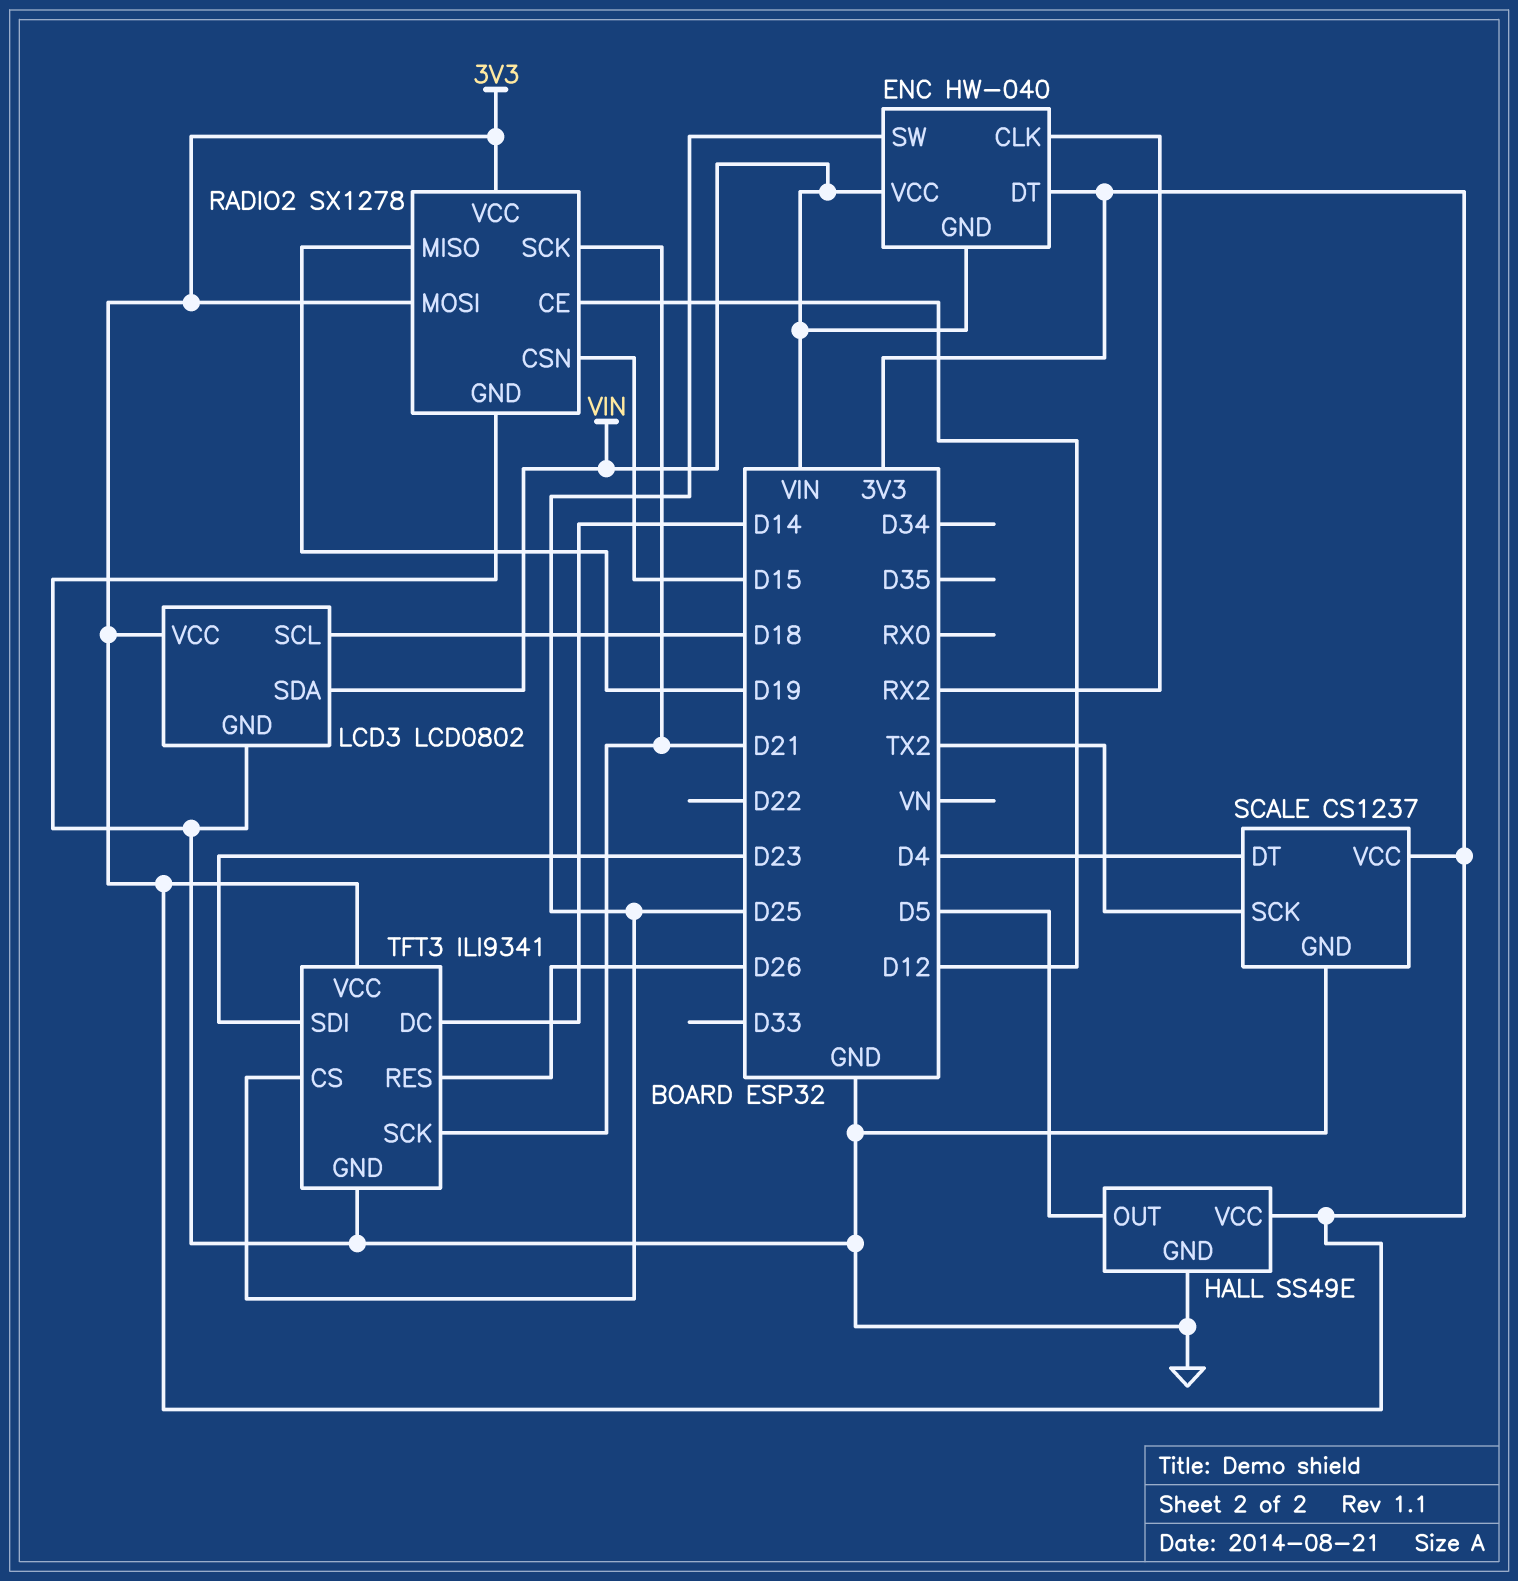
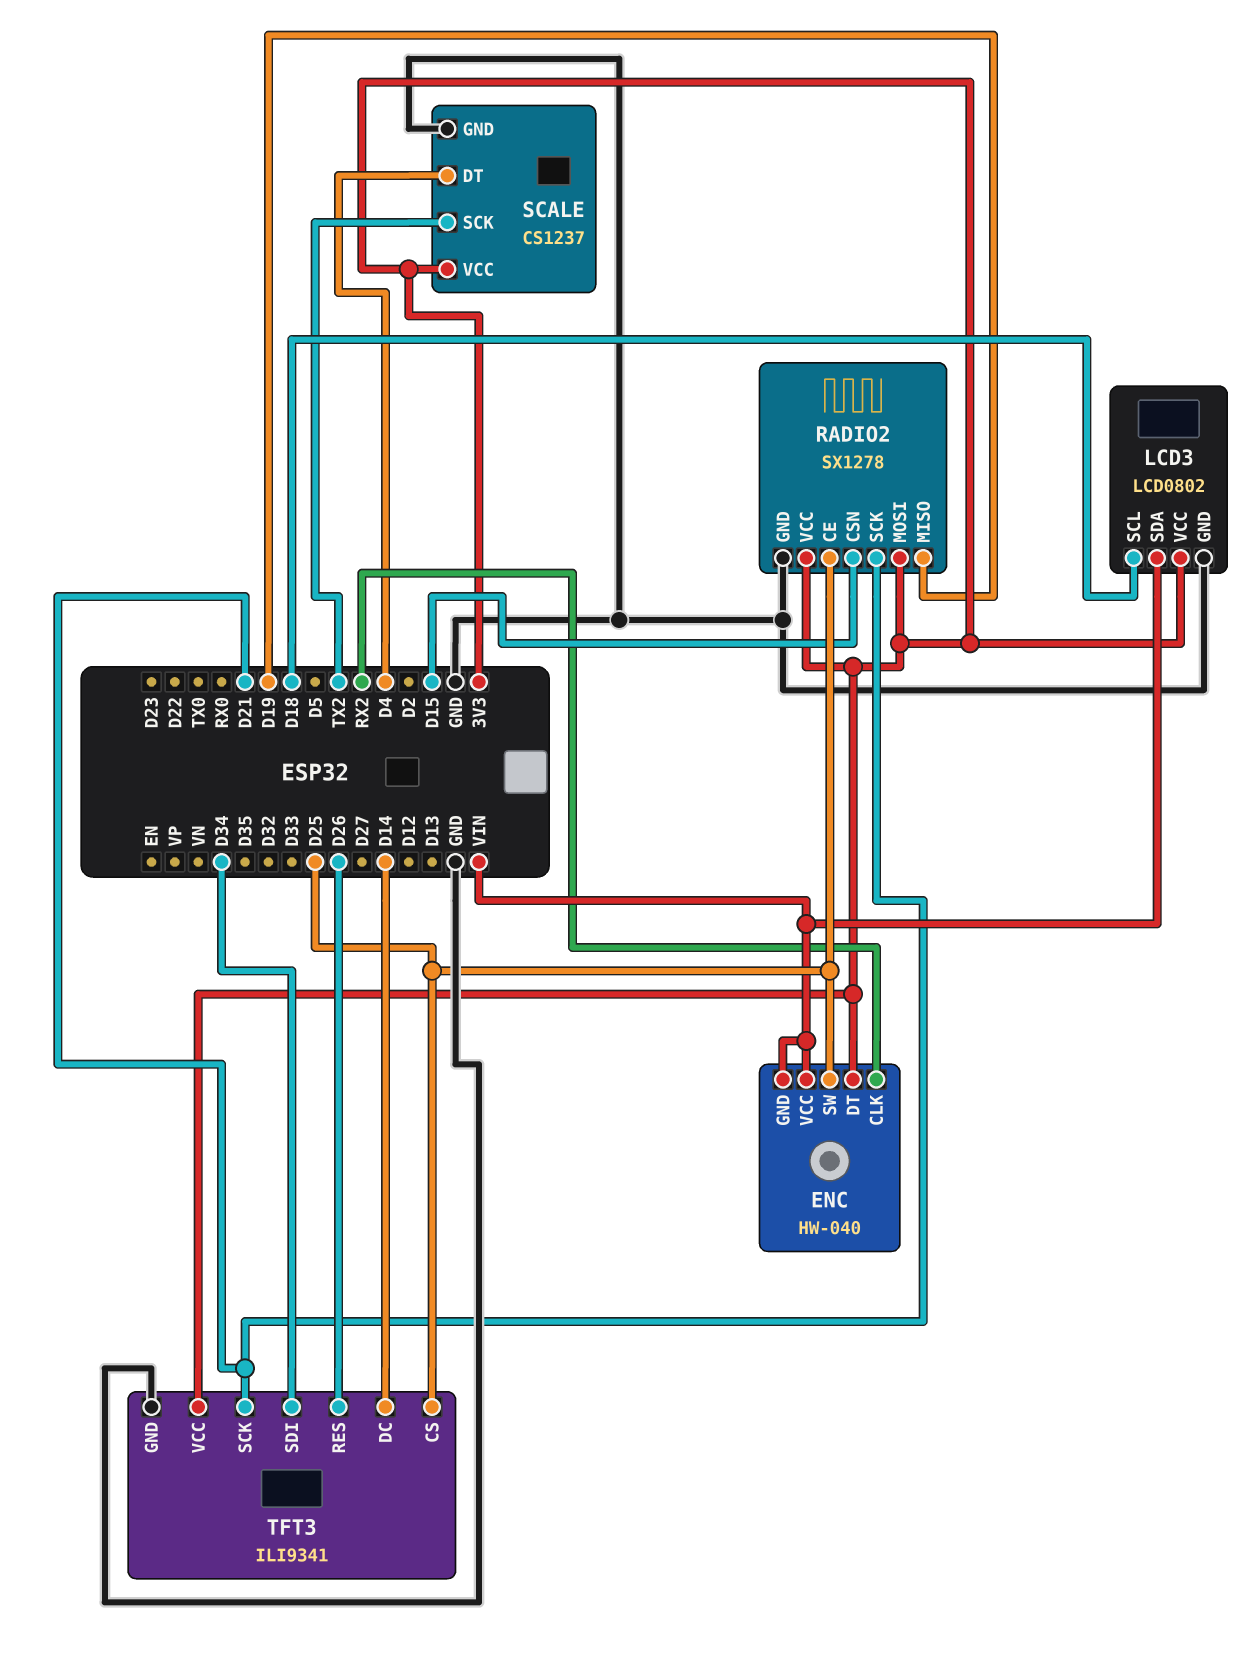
HALL: SS49E -> none
HALL pin GND: GND -> none
HALL pin OUT: D5 -> none
HALL pin VCC: 3V3 -> none
RADIO2 pin CE: D12 -> D25
TFT3 pin SDI: D23 -> D34

